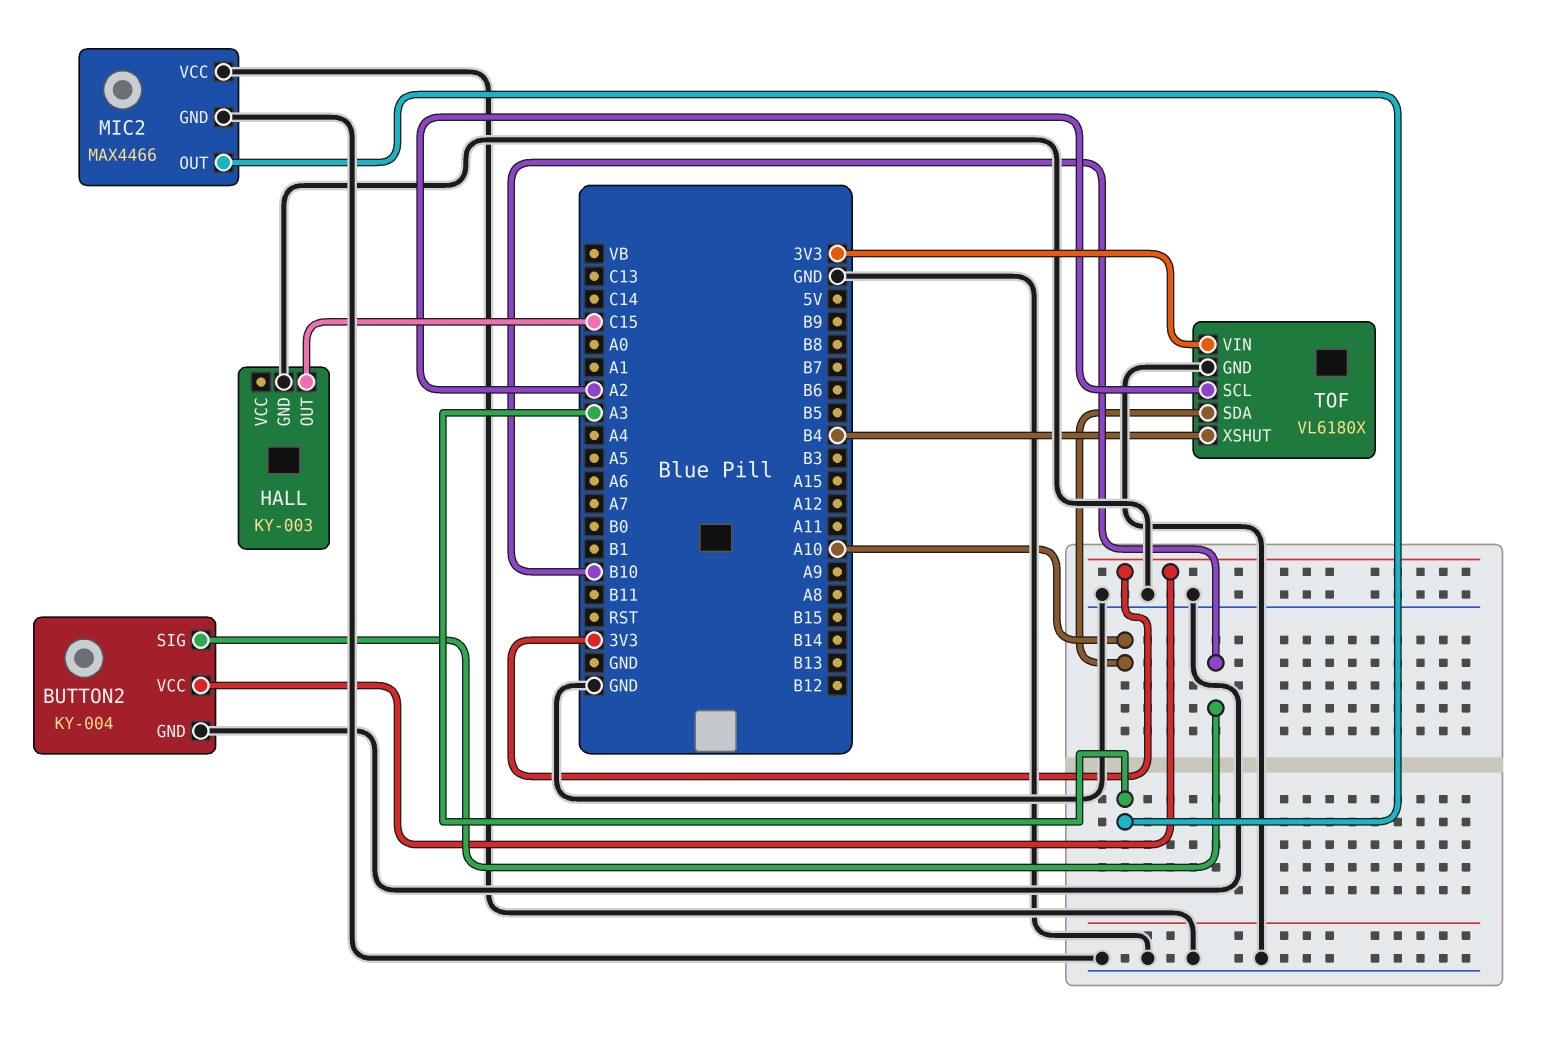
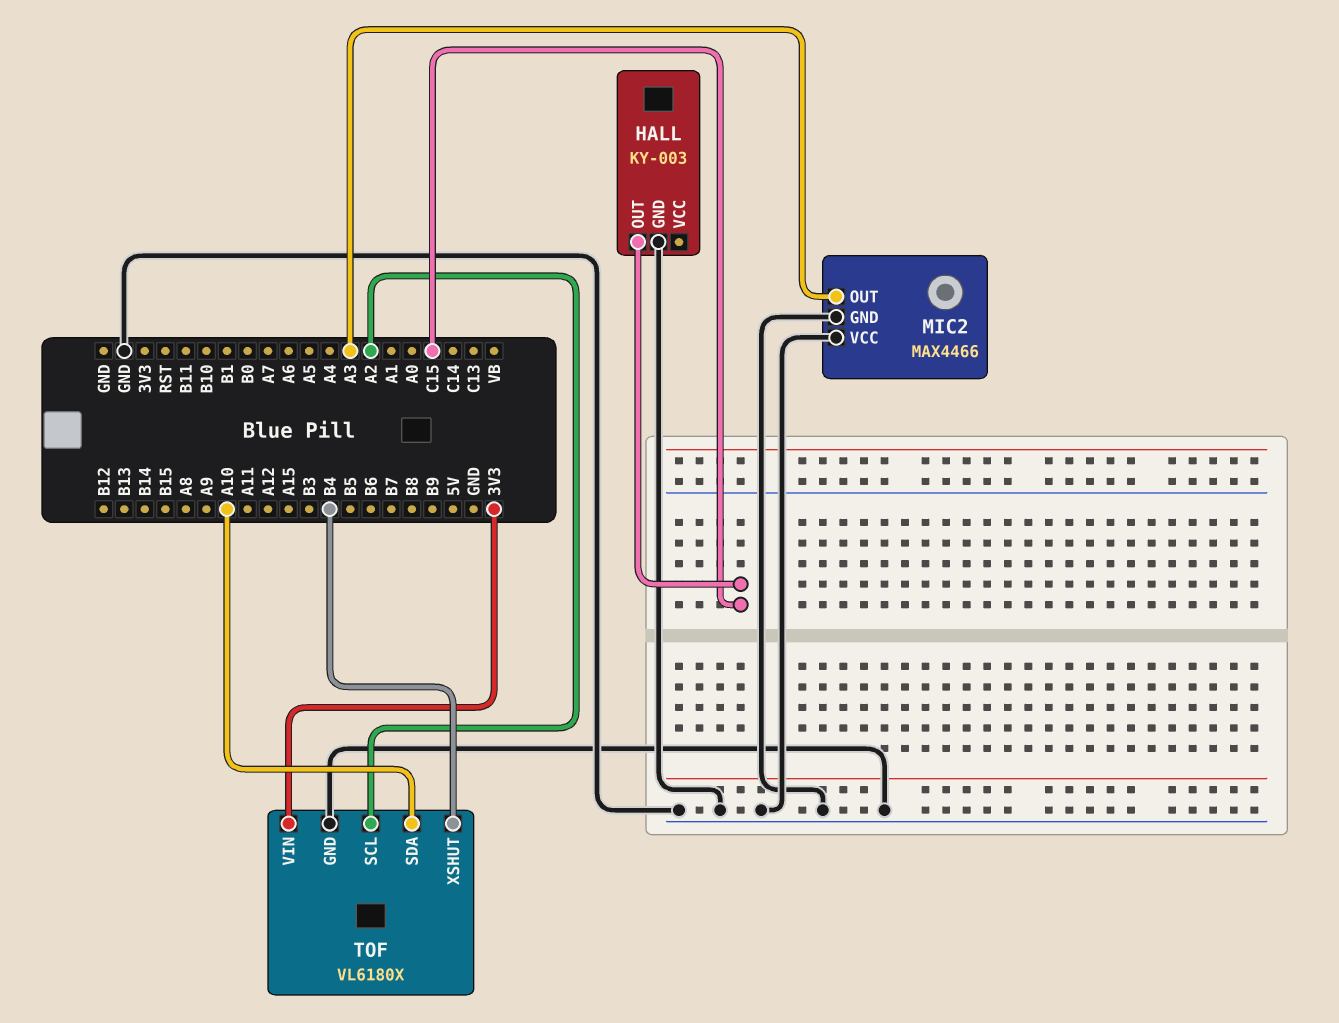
BUTTON2: KY-004 -> none
BUTTON2 pin GND: GND -> none
BUTTON2 pin SIG: B10 -> none
BUTTON2 pin VCC: 3V3 -> none

